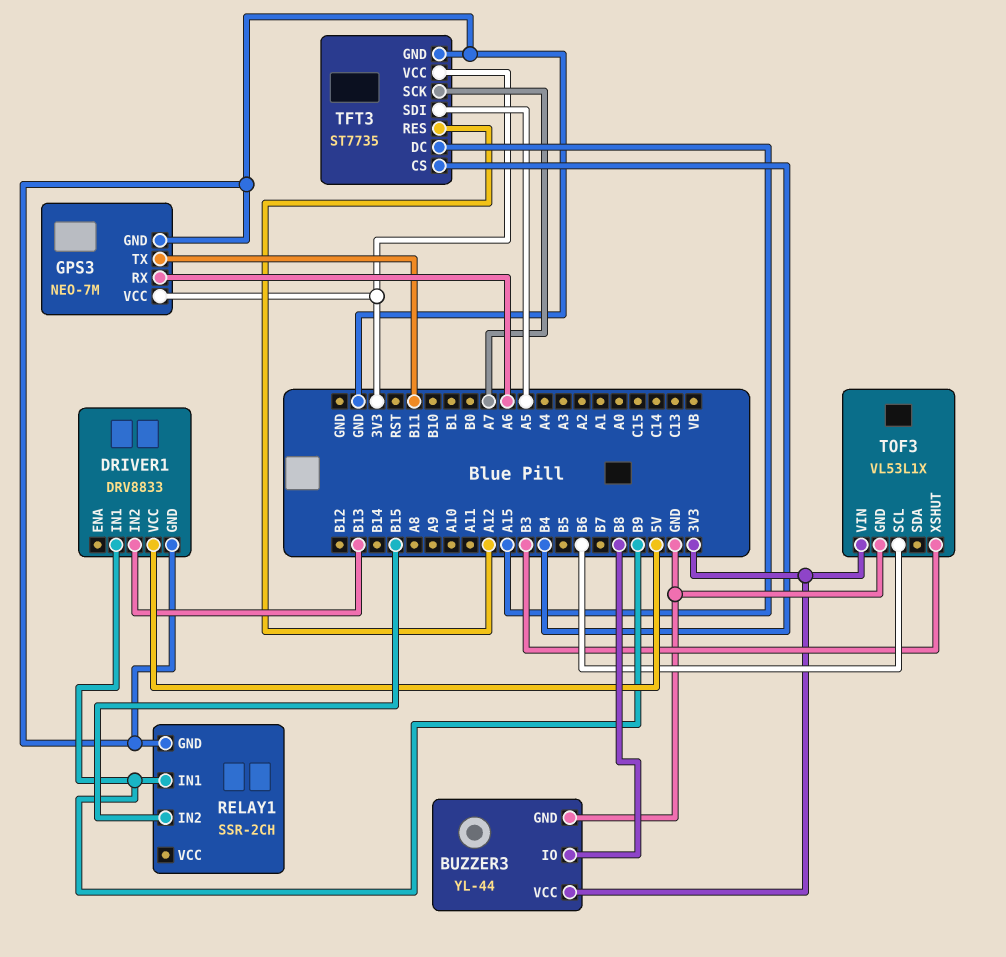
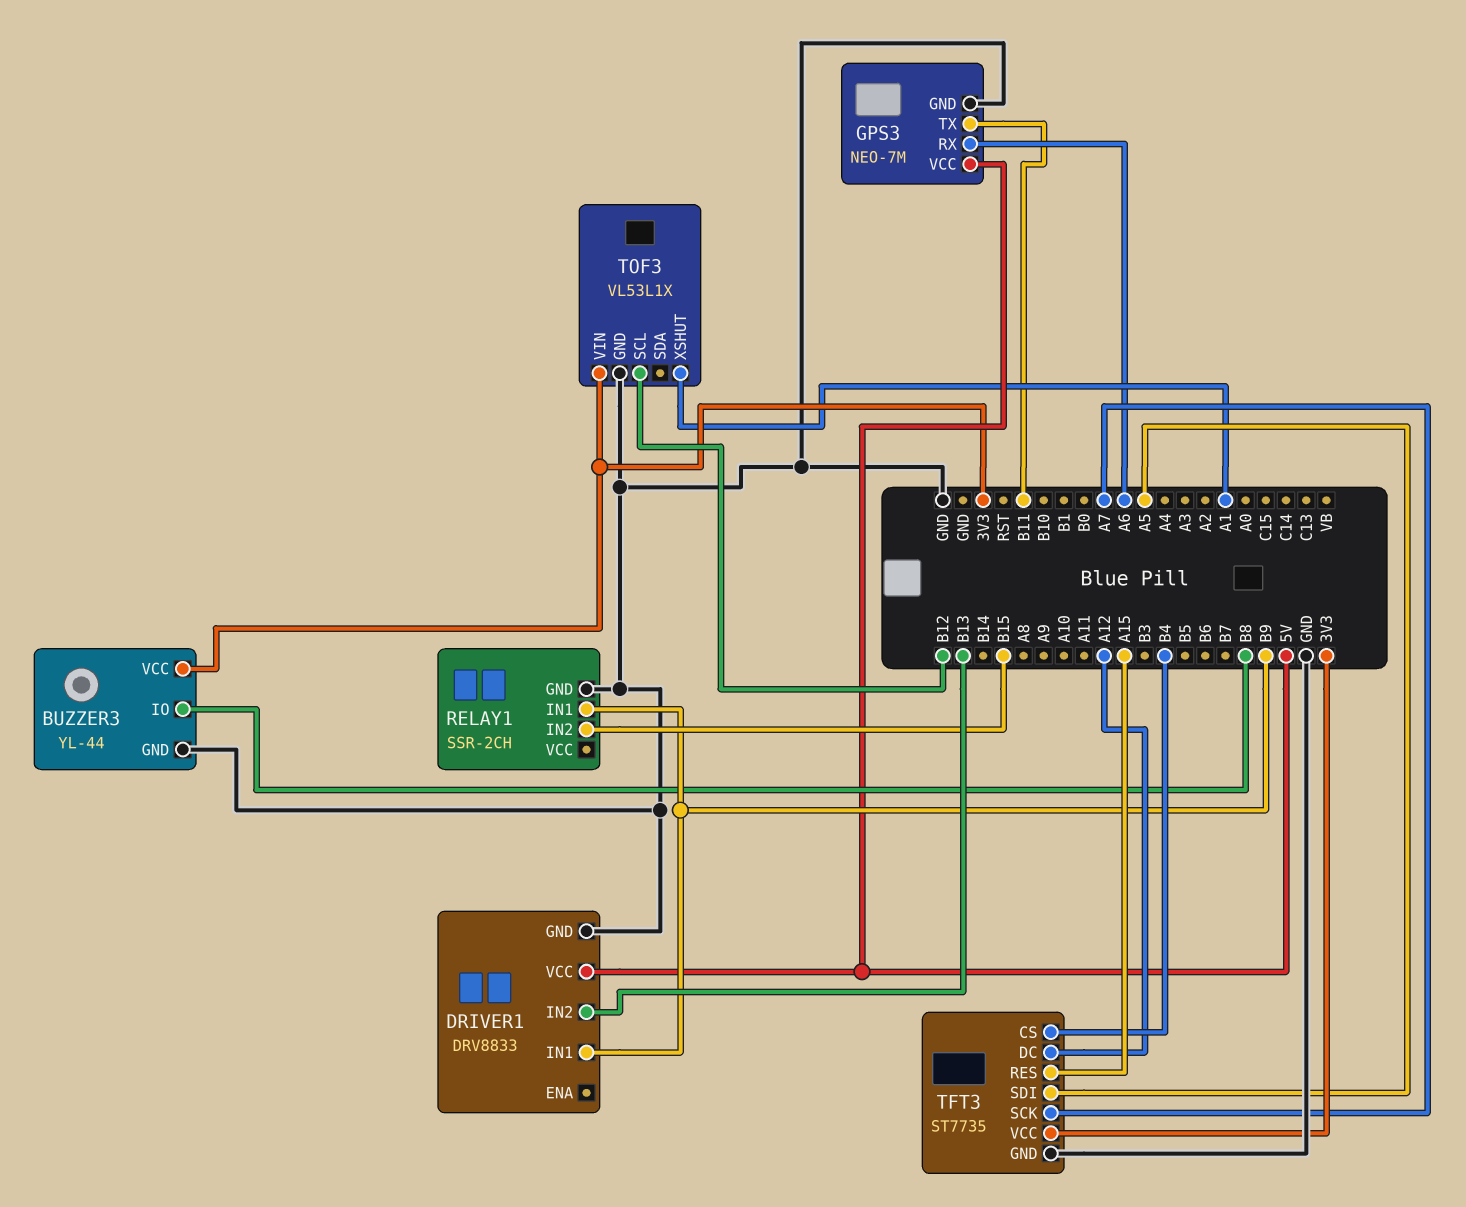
GPS3 pin VCC: 3V3 -> 5V
TFT3 pin DC: A15 -> A12
TFT3 pin RES: A12 -> A15
TOF3 pin SCL: B6 -> B12
TOF3 pin XSHUT: B3 -> A1

